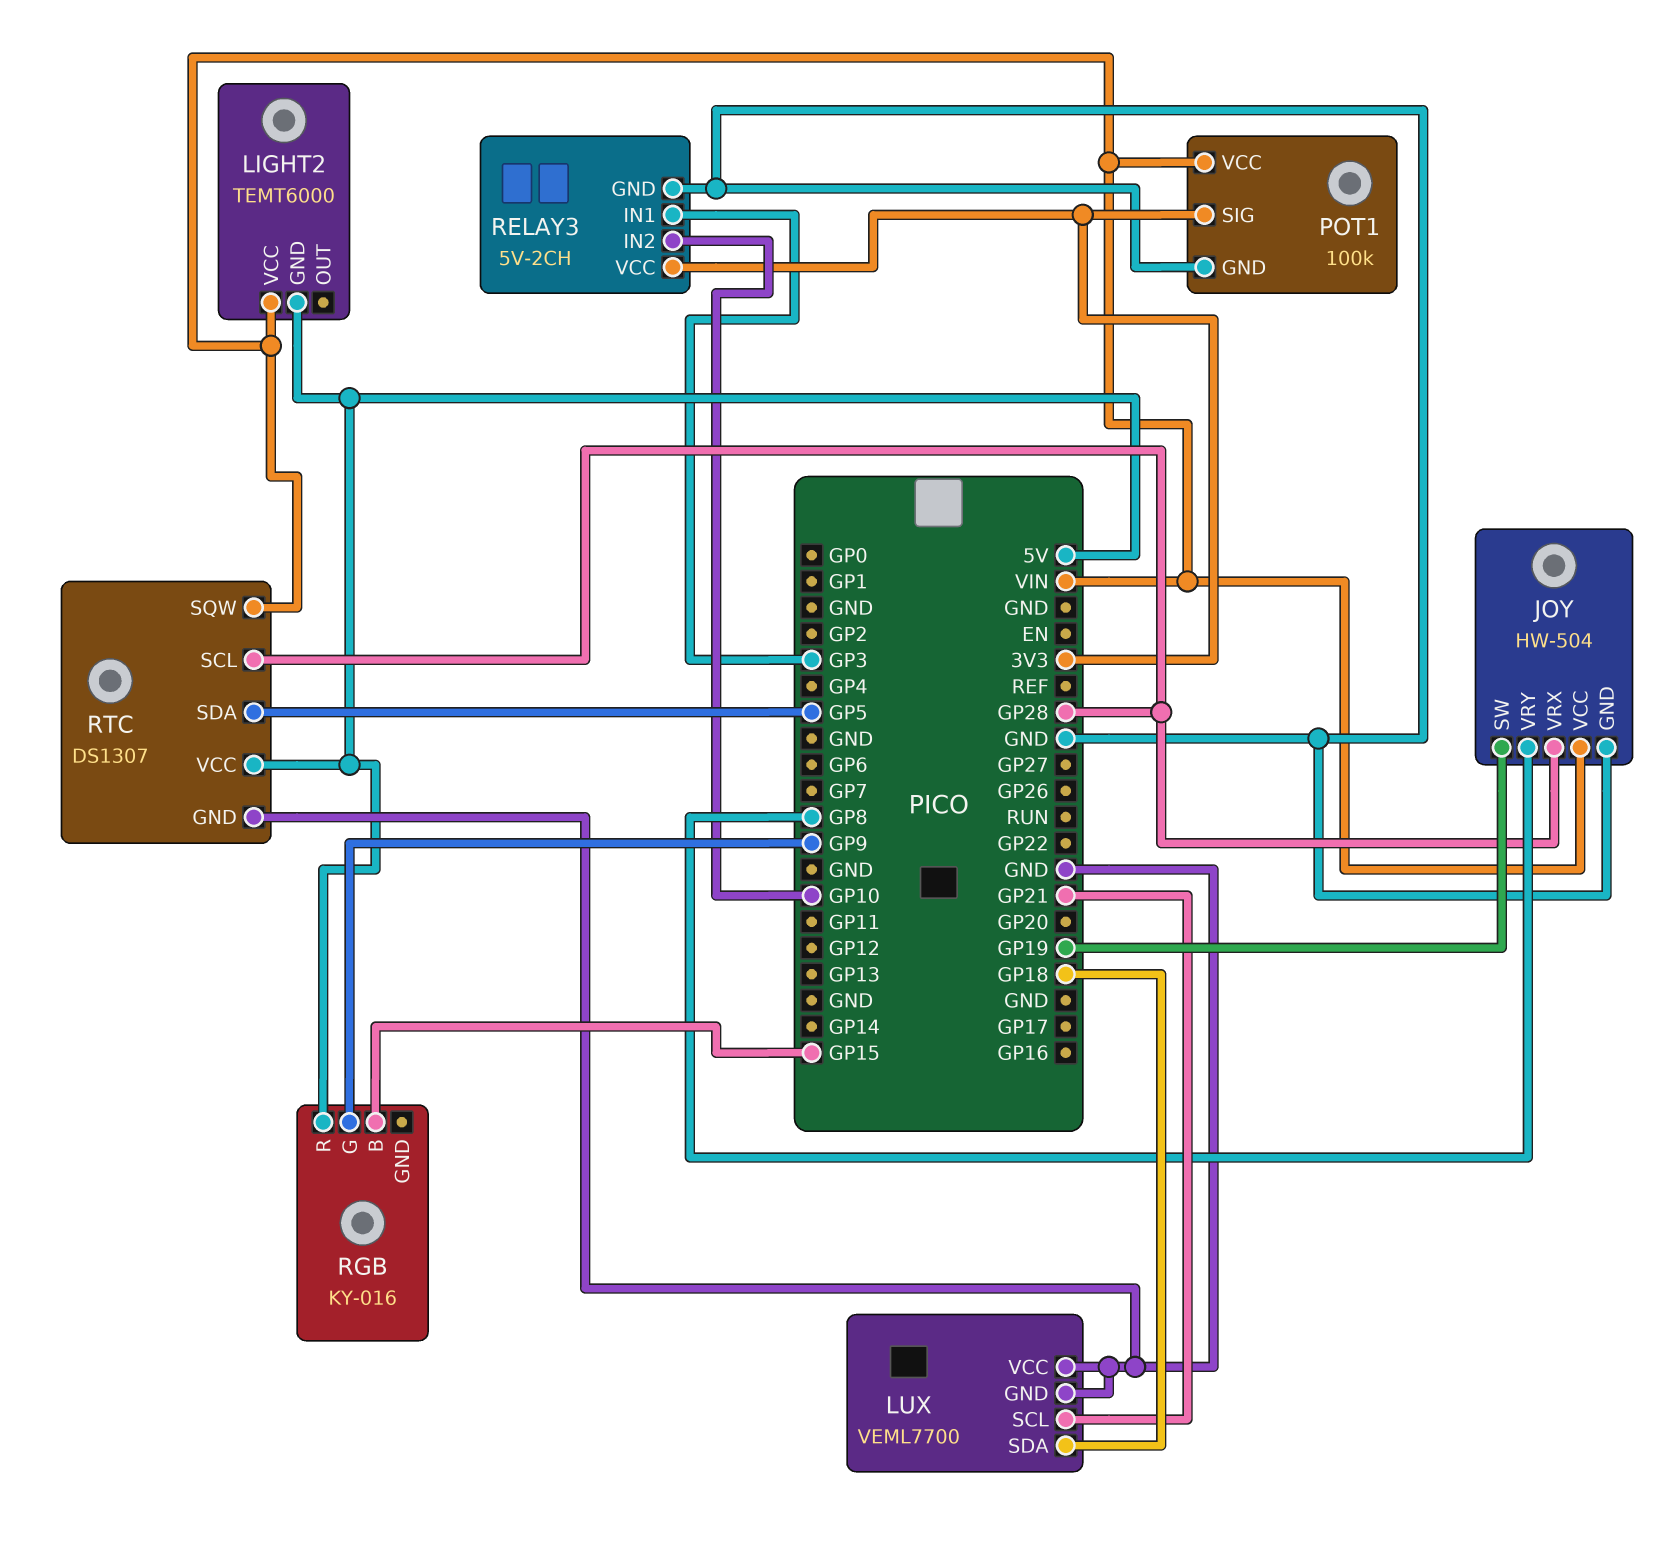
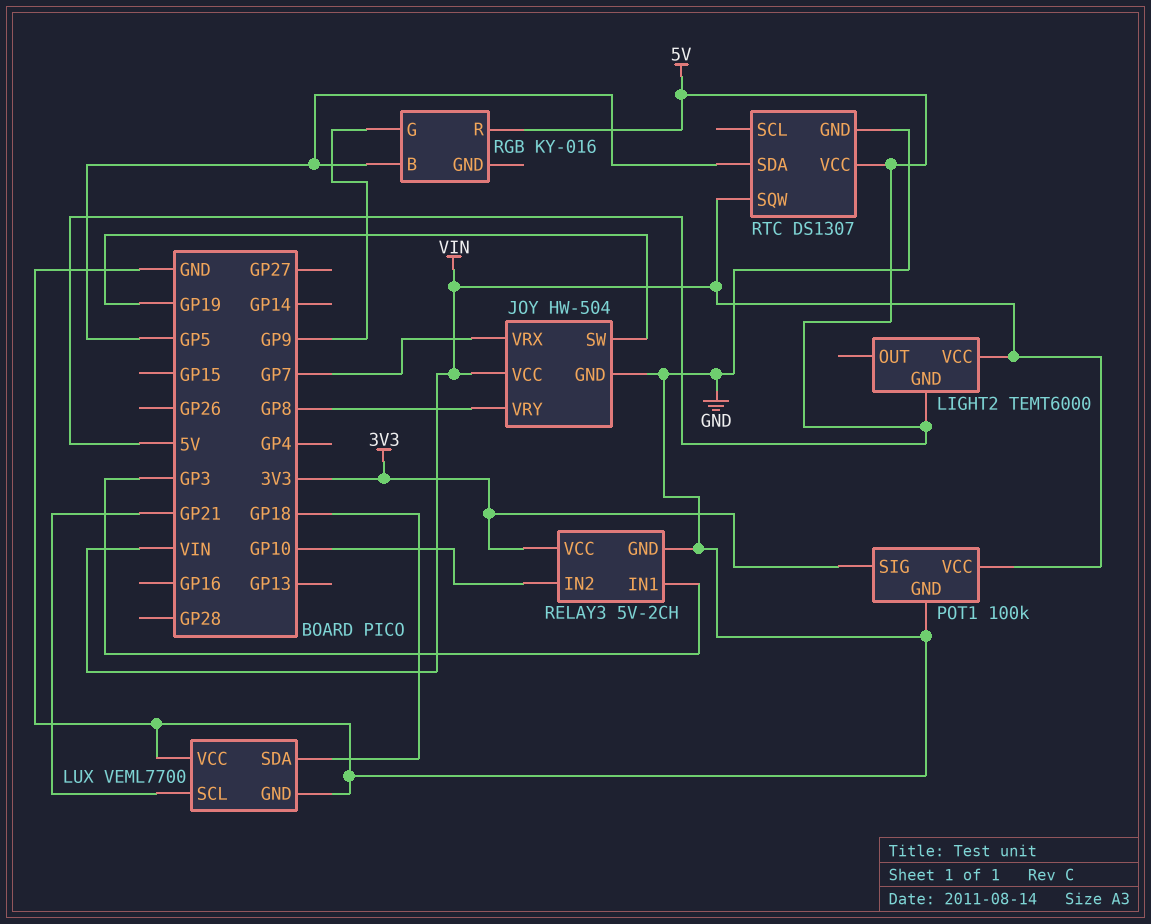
JOY pin VRX: GP28 -> GP7
RGB pin B: GP15 -> GP5
RTC pin SCL: GP28 -> none

